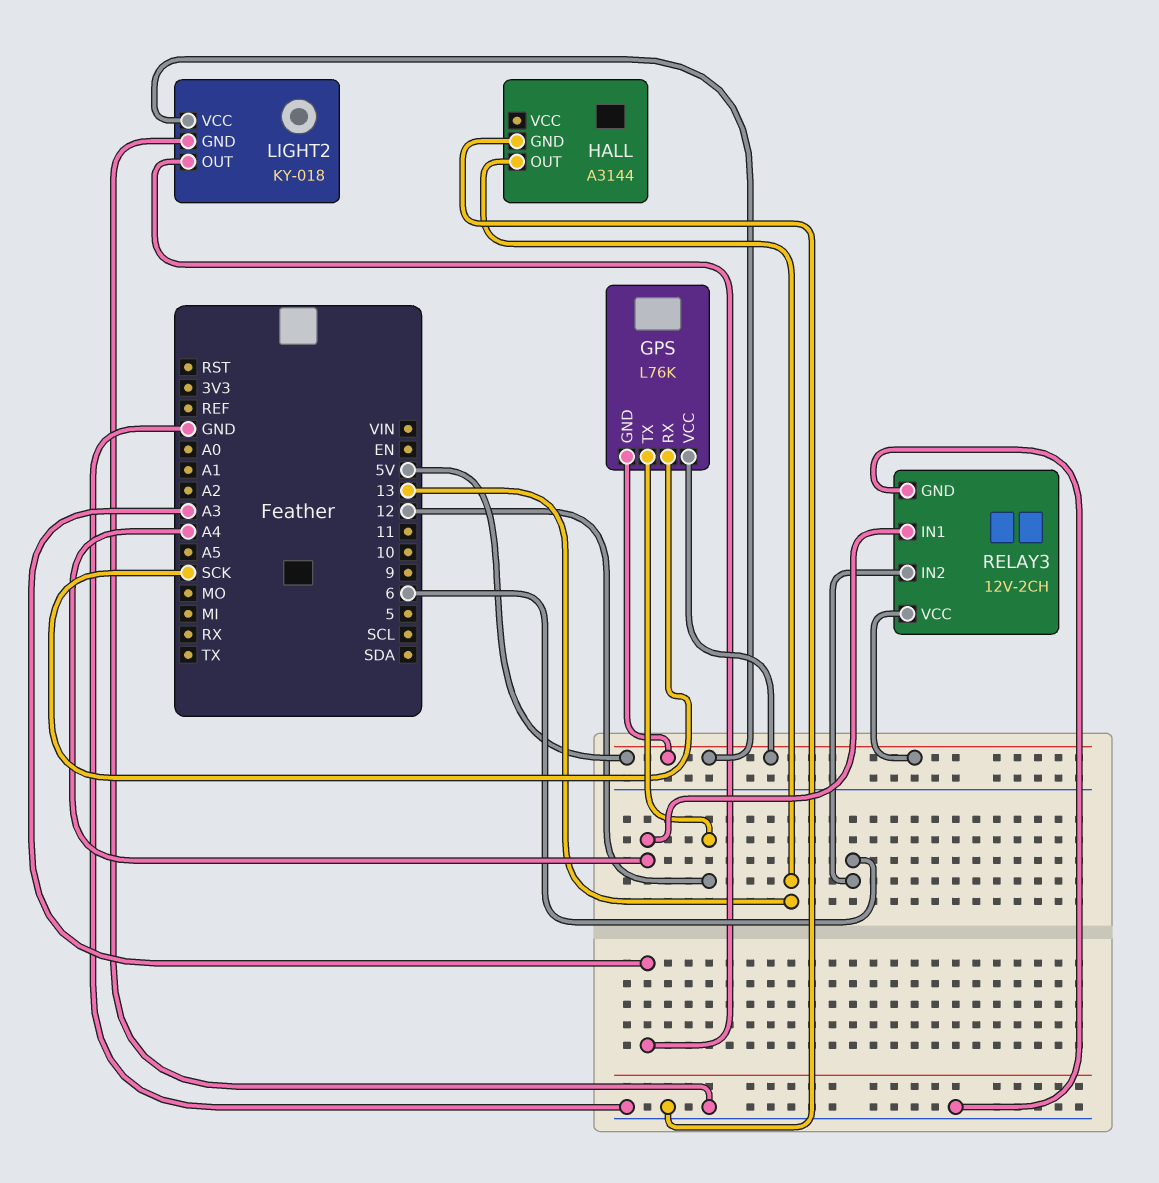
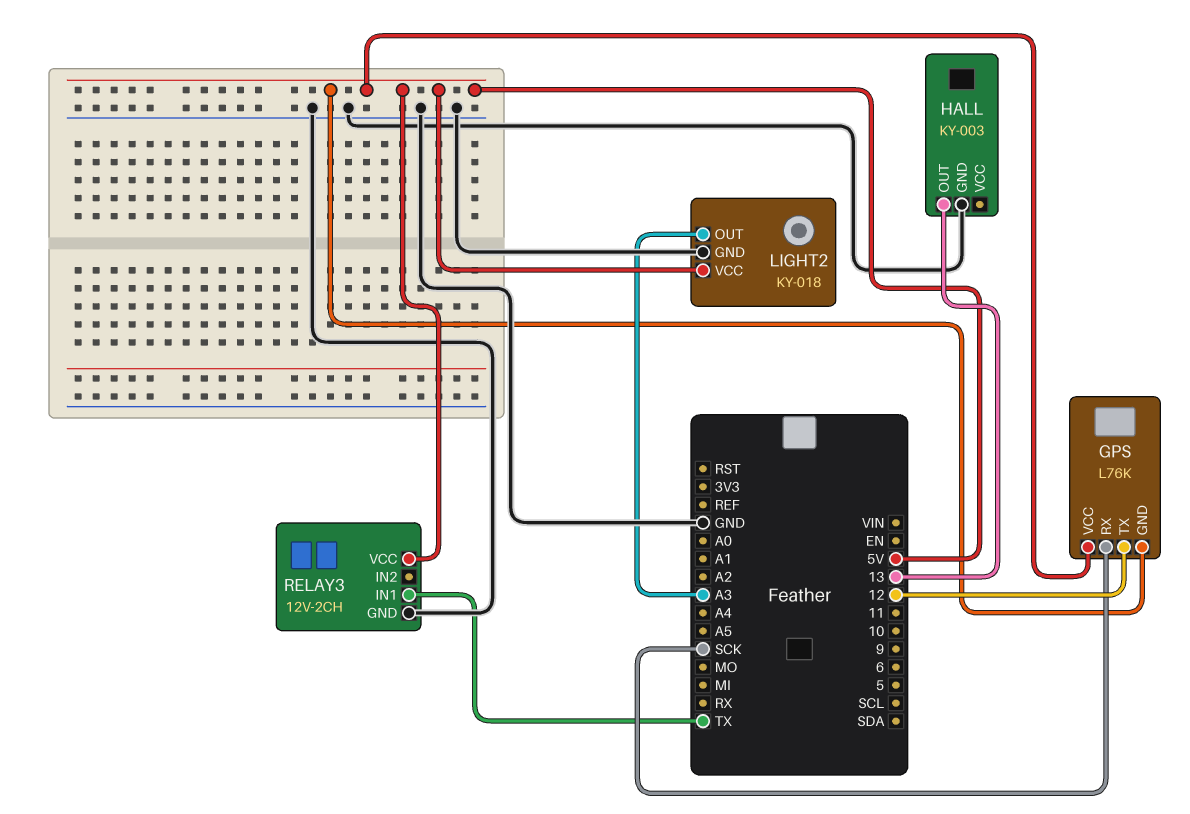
HALL: A3144 -> KY-003
RELAY3 pin IN1: A4 -> TX
RELAY3 pin IN2: 6 -> none

